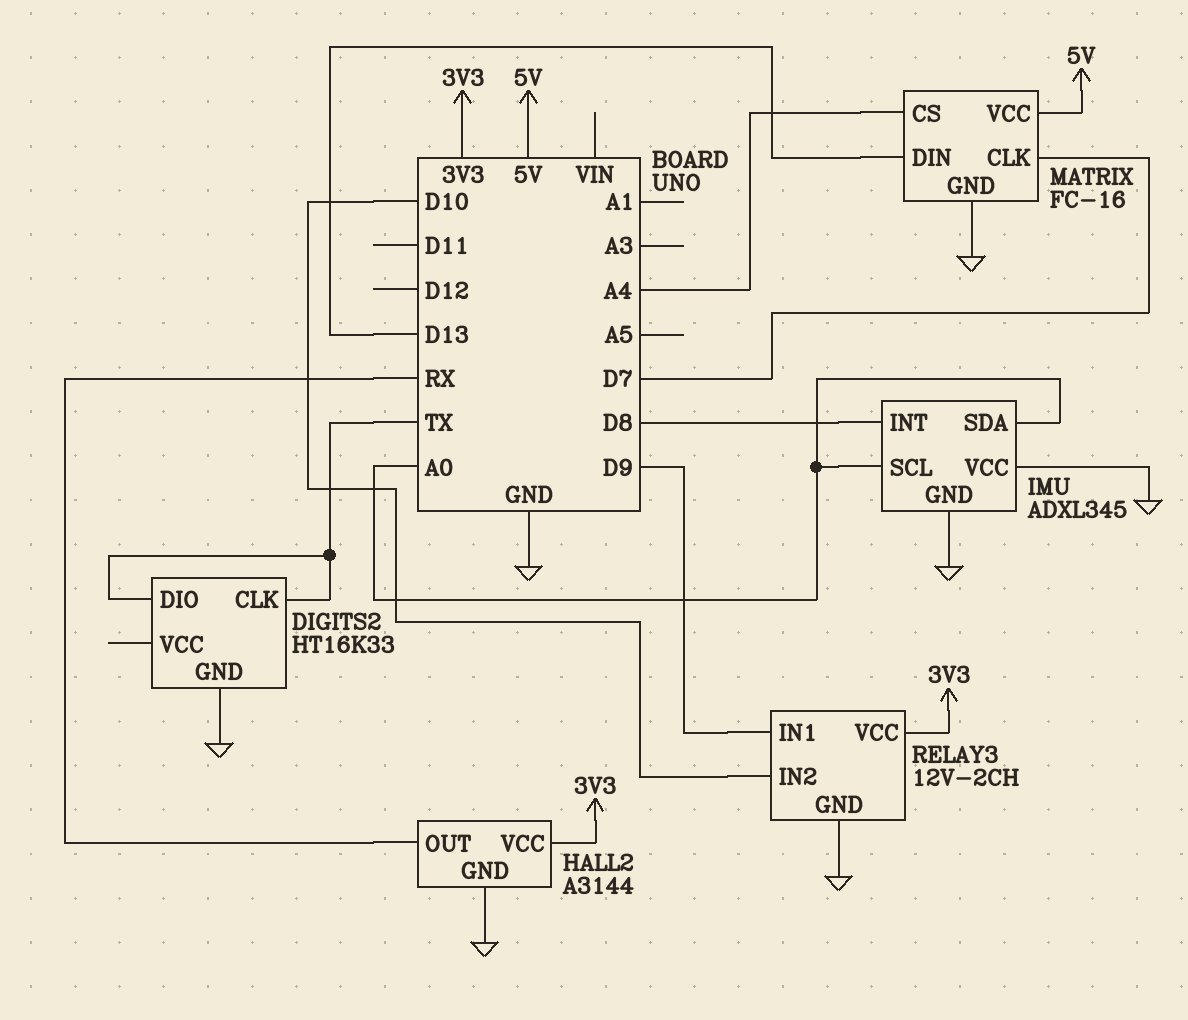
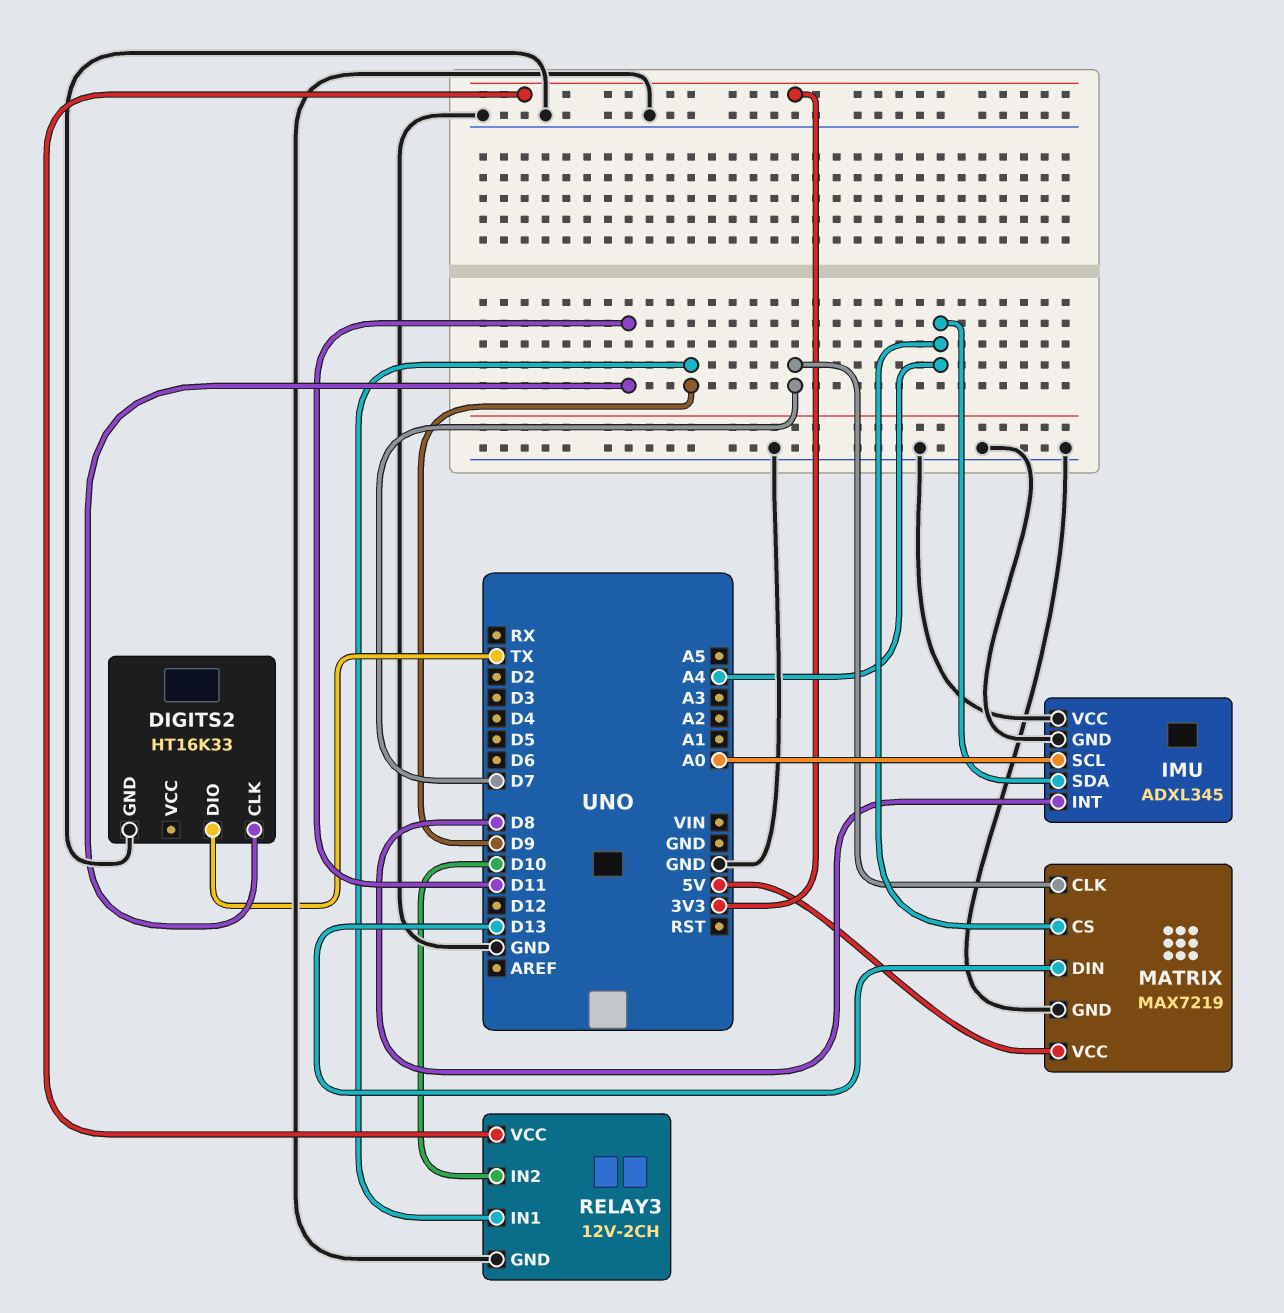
DIGITS2 pin CLK: TX -> D11
HALL2: A3144 -> none
HALL2 pin GND: GND -> none
HALL2 pin OUT: RX -> none
HALL2 pin VCC: 3V3 -> none
IMU pin SDA: A0 -> A4
MATRIX: FC-16 -> MAX7219

